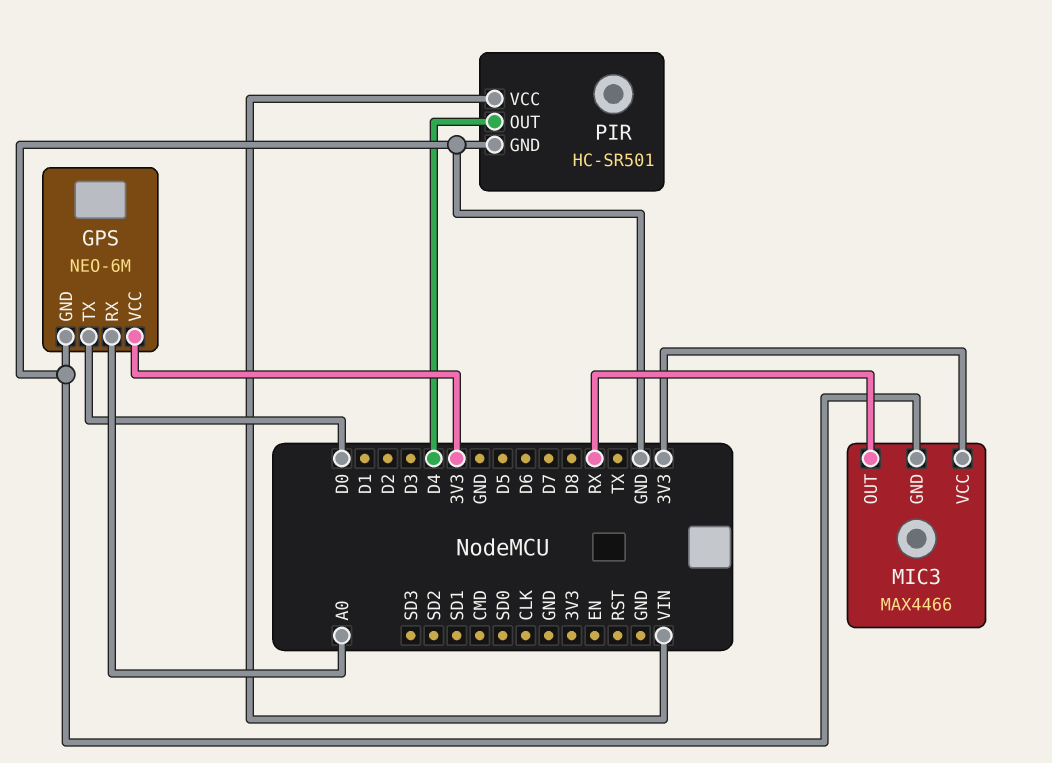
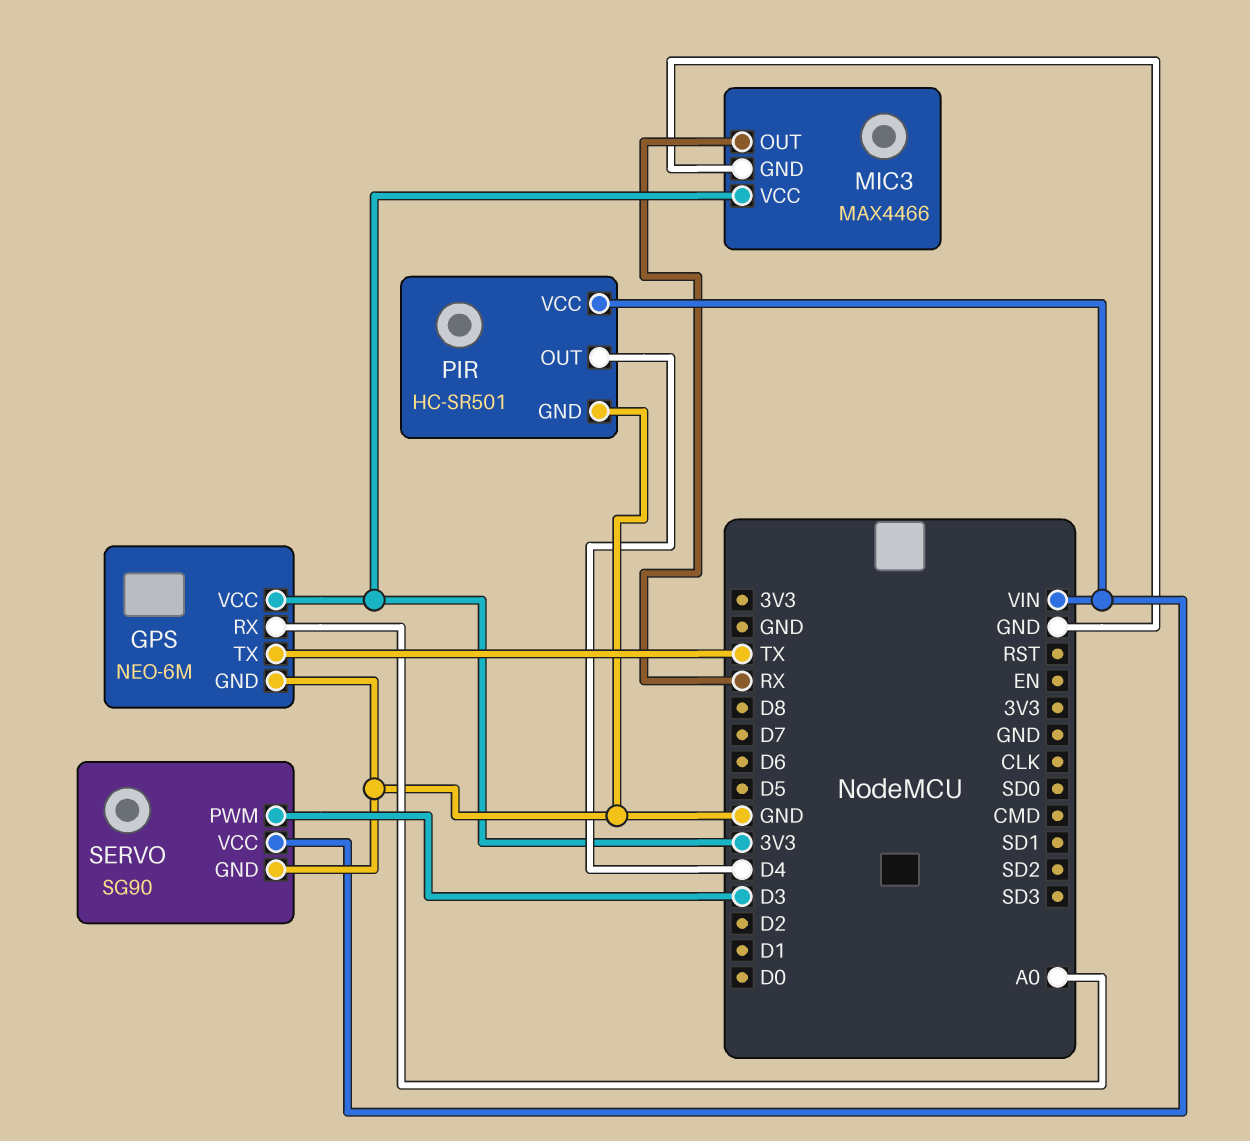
GPS pin TX: D0 -> TX
SERVO: none -> SG90
SERVO pin GND: none -> GND
SERVO pin PWM: none -> D3
SERVO pin VCC: none -> VIN

